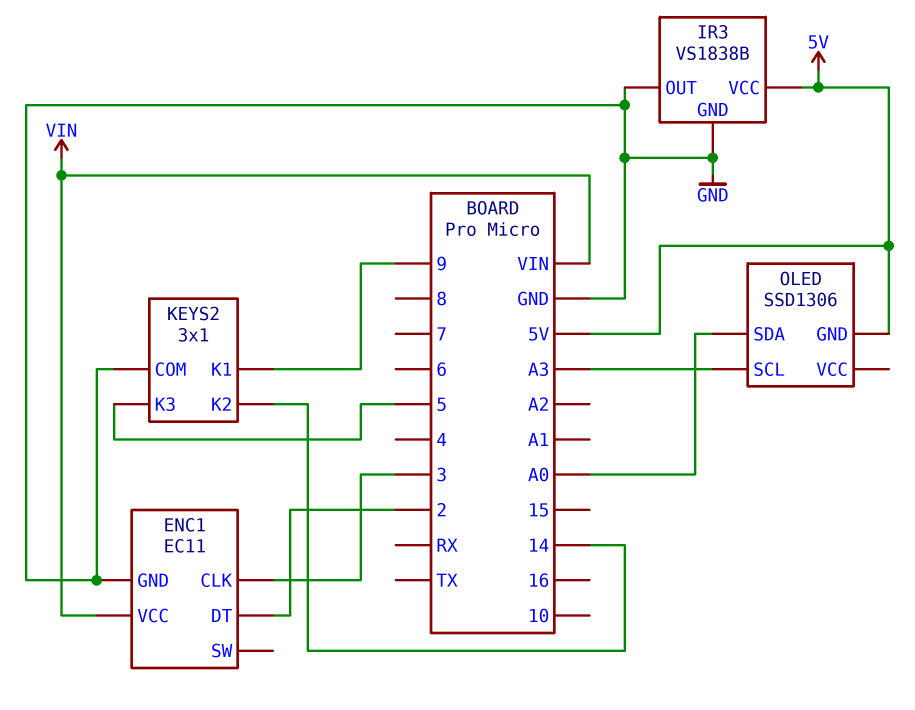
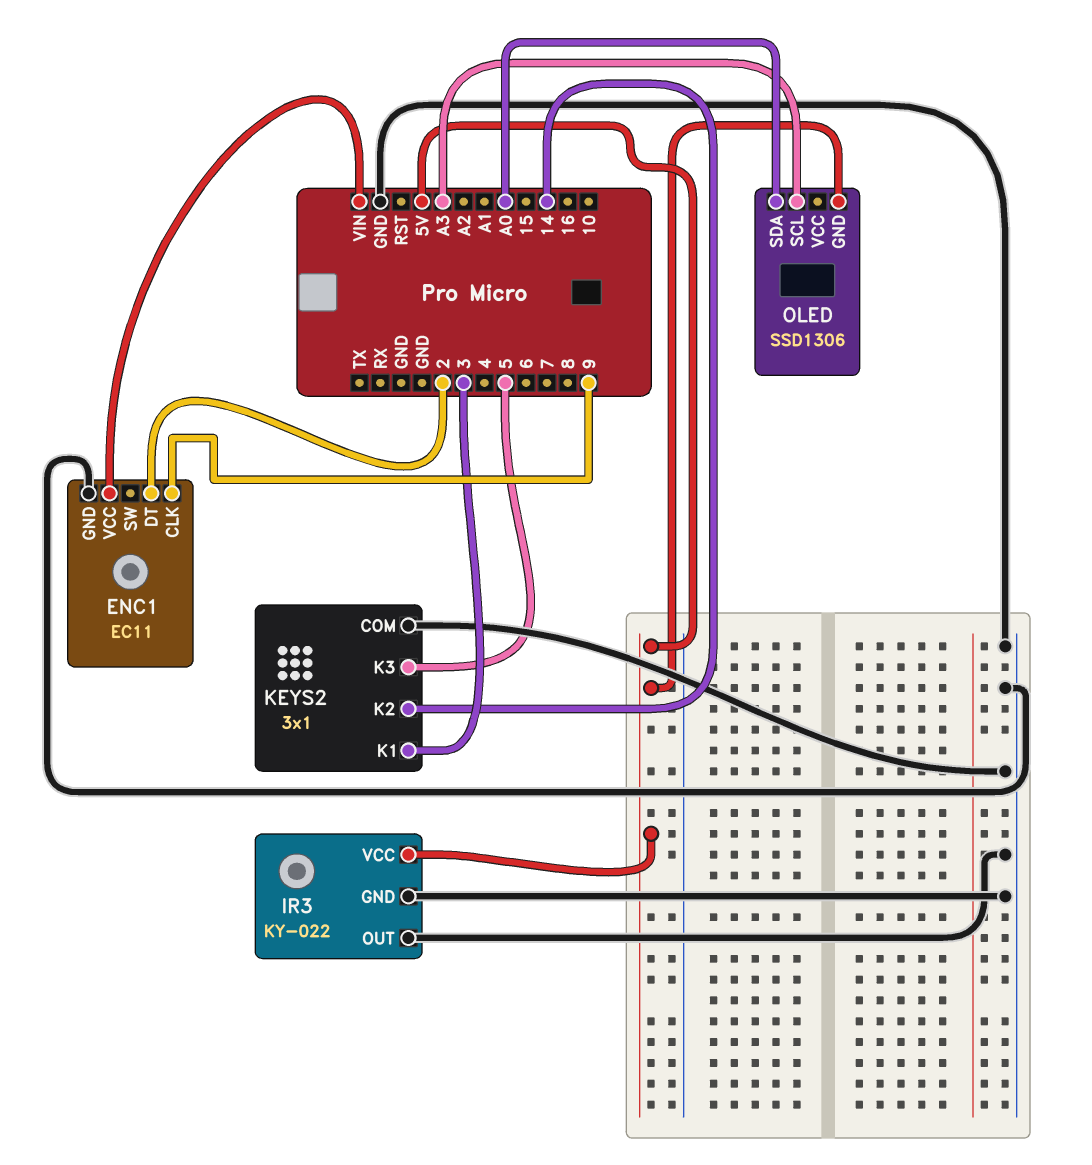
ENC1 pin CLK: 3 -> 9
IR3: VS1838B -> KY-022
KEYS2 pin K1: 9 -> 3

